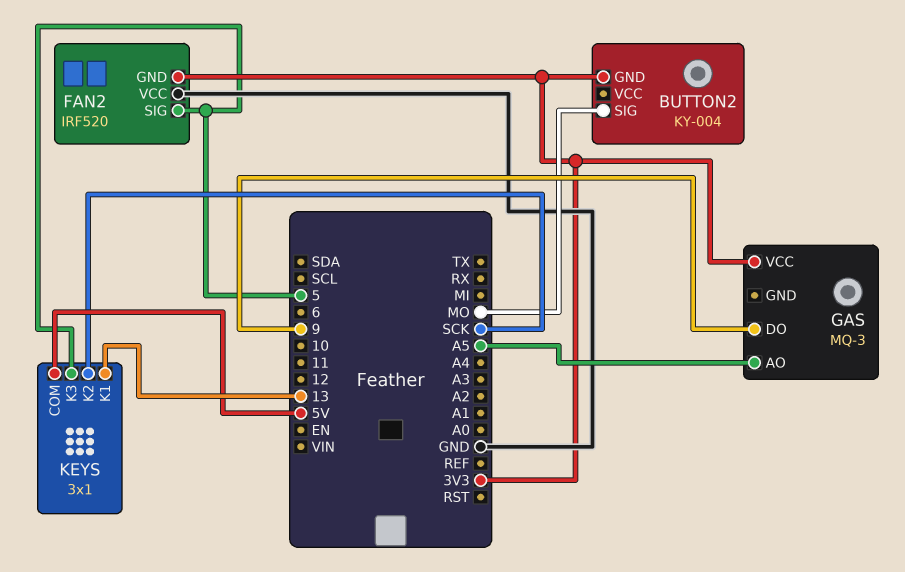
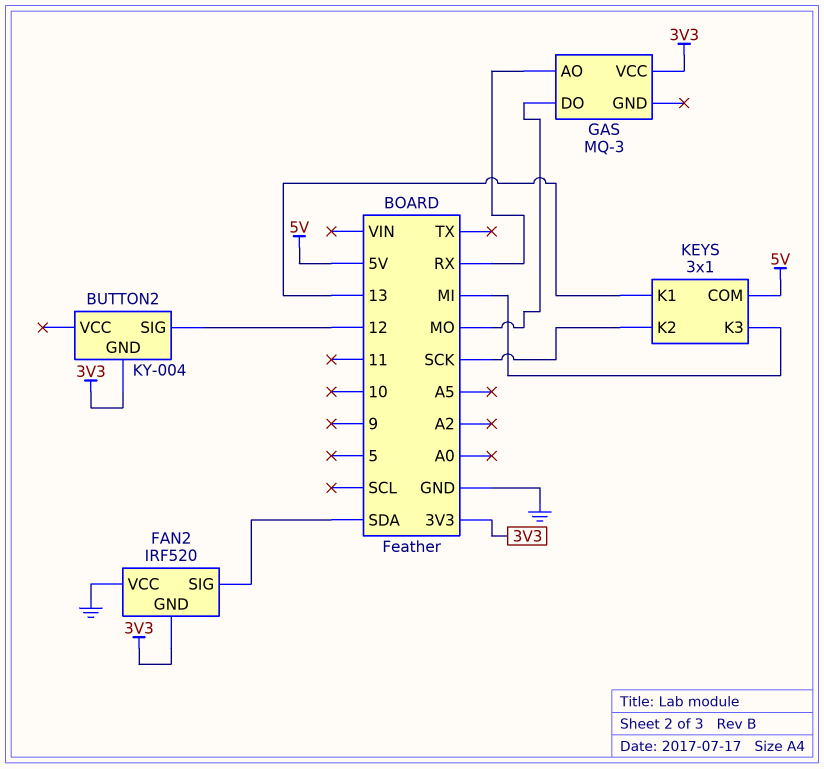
BUTTON2 pin SIG: MO -> 12
FAN2 pin SIG: 5 -> SDA
GAS pin AO: A5 -> RX
GAS pin DO: 9 -> MO
KEYS pin K3: 5 -> MI

